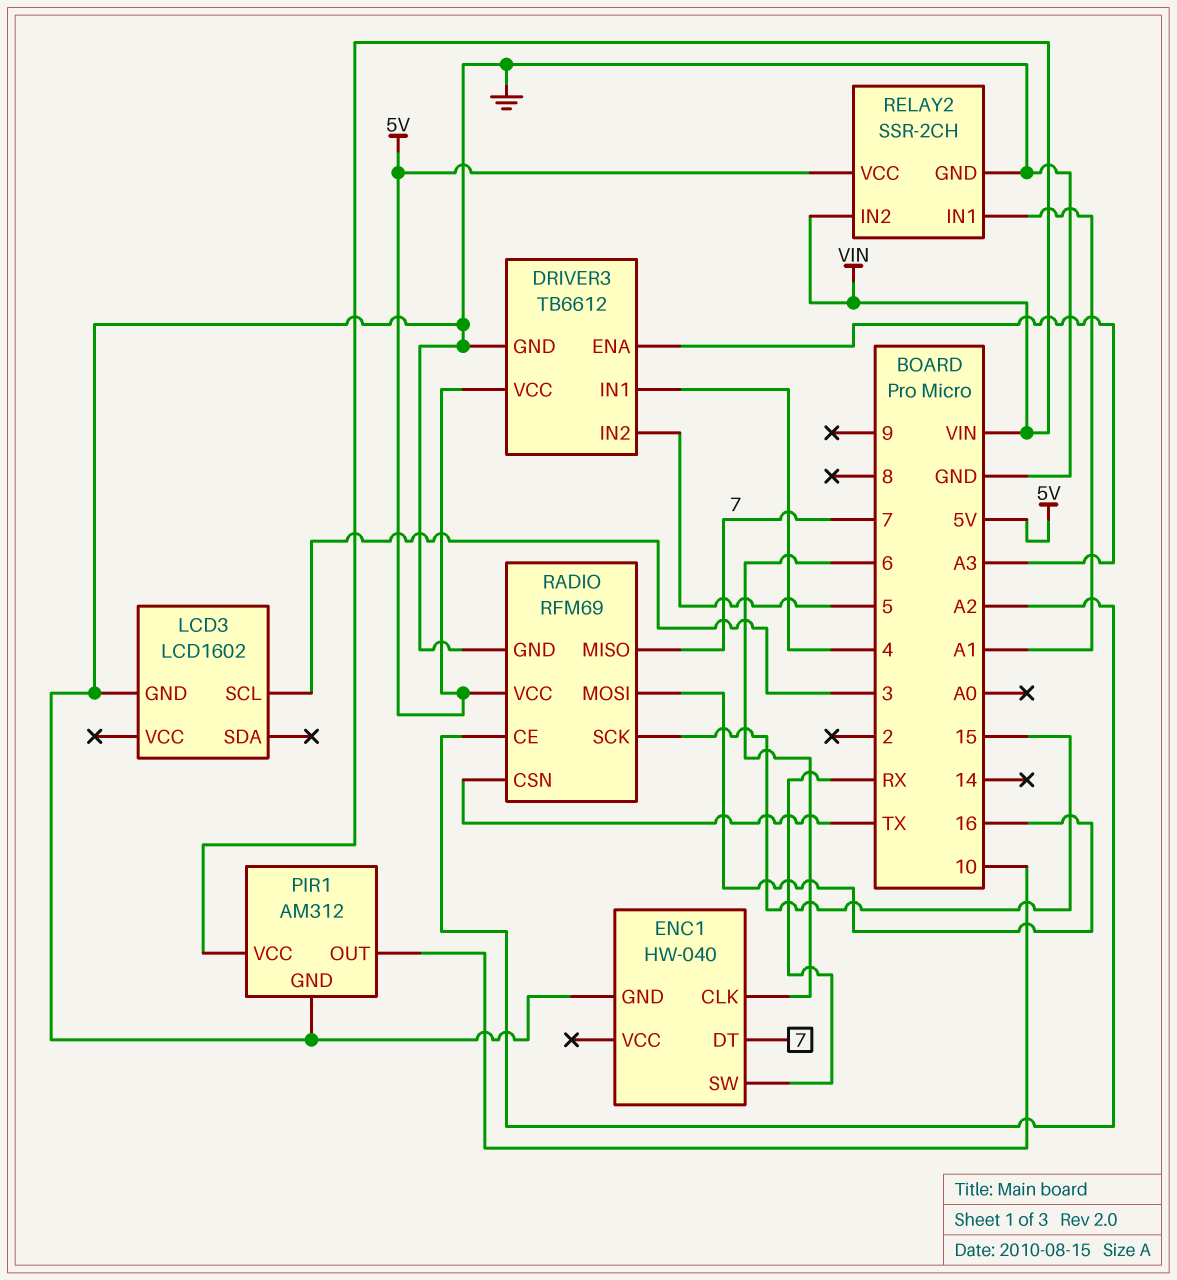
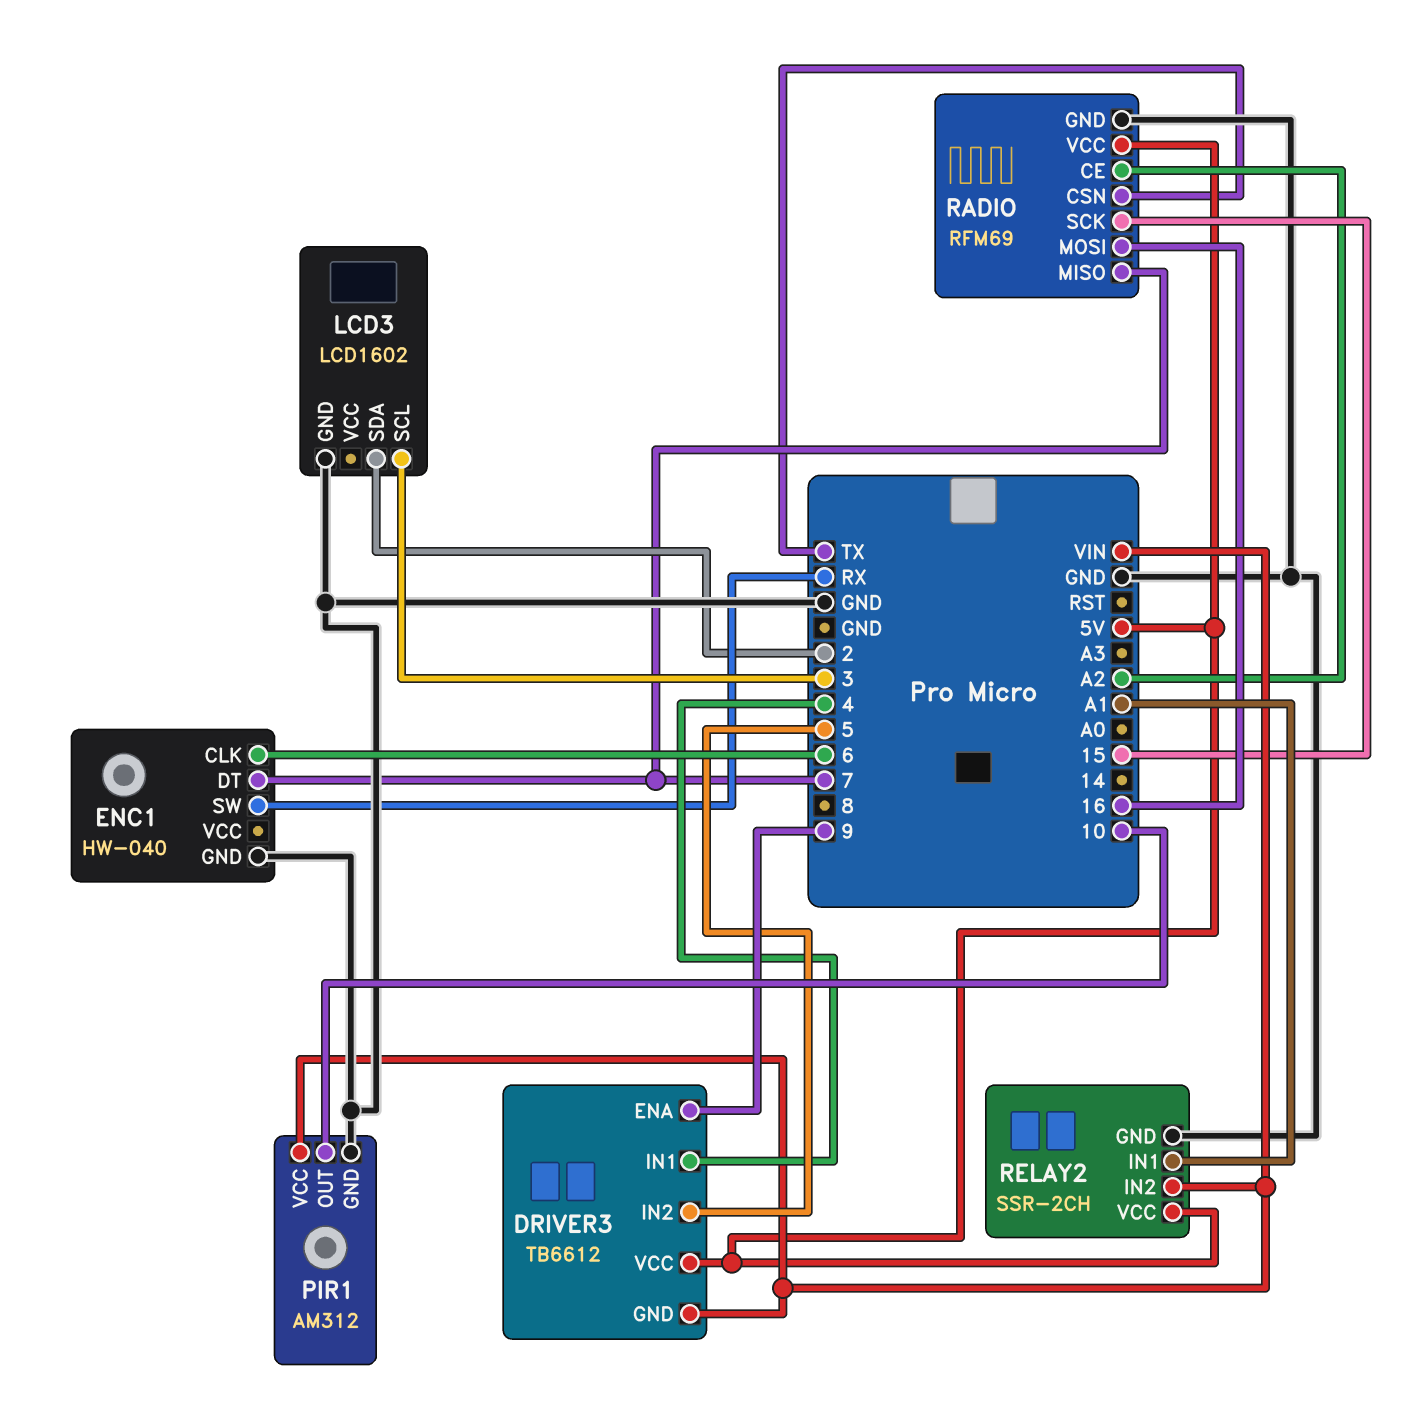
DRIVER3 pin ENA: A3 -> 9
DRIVER3 pin GND: GND -> VIN
LCD3 pin SDA: none -> 2

